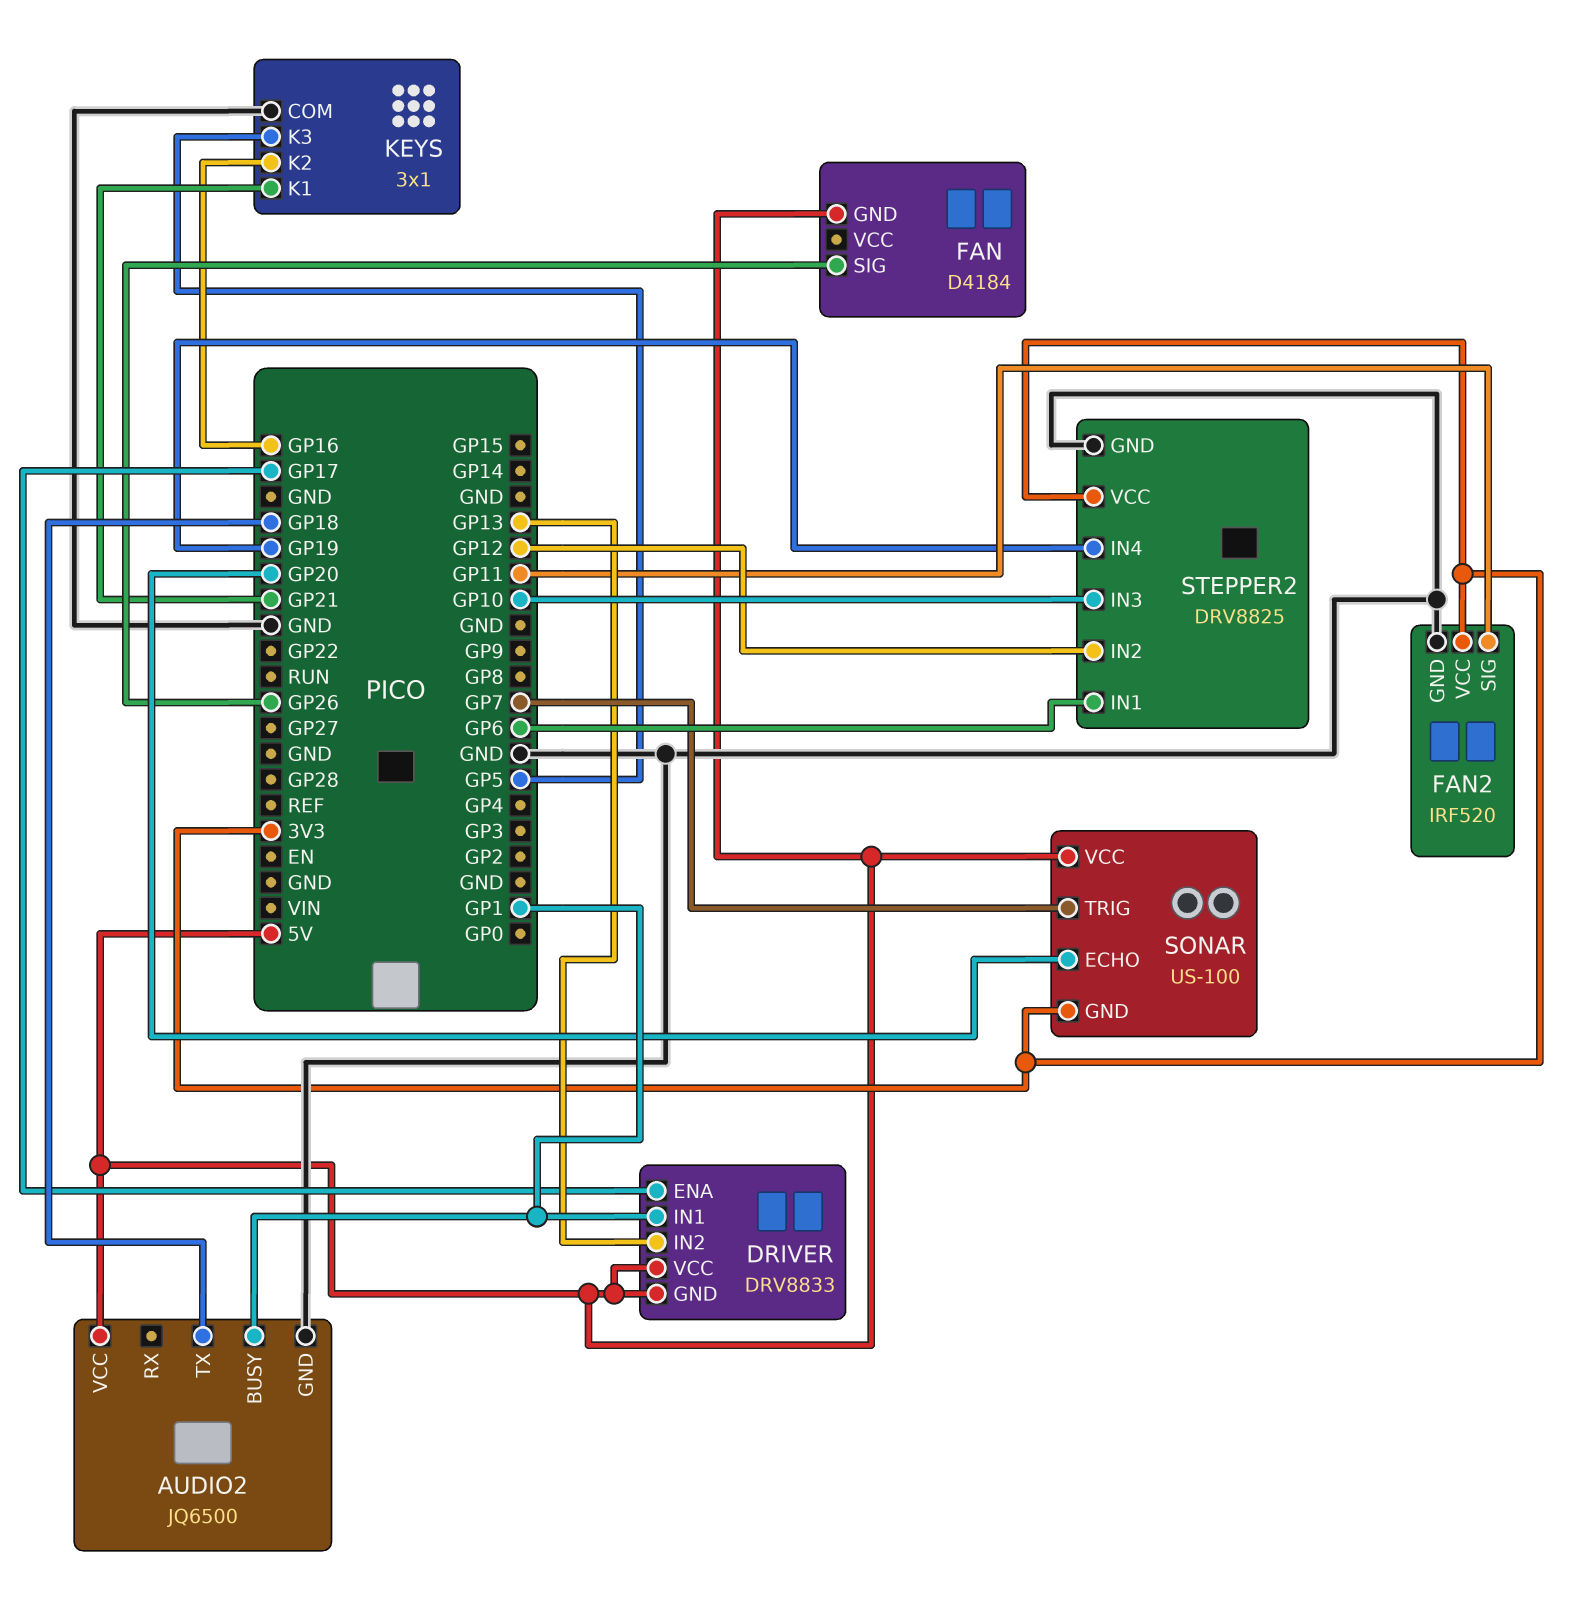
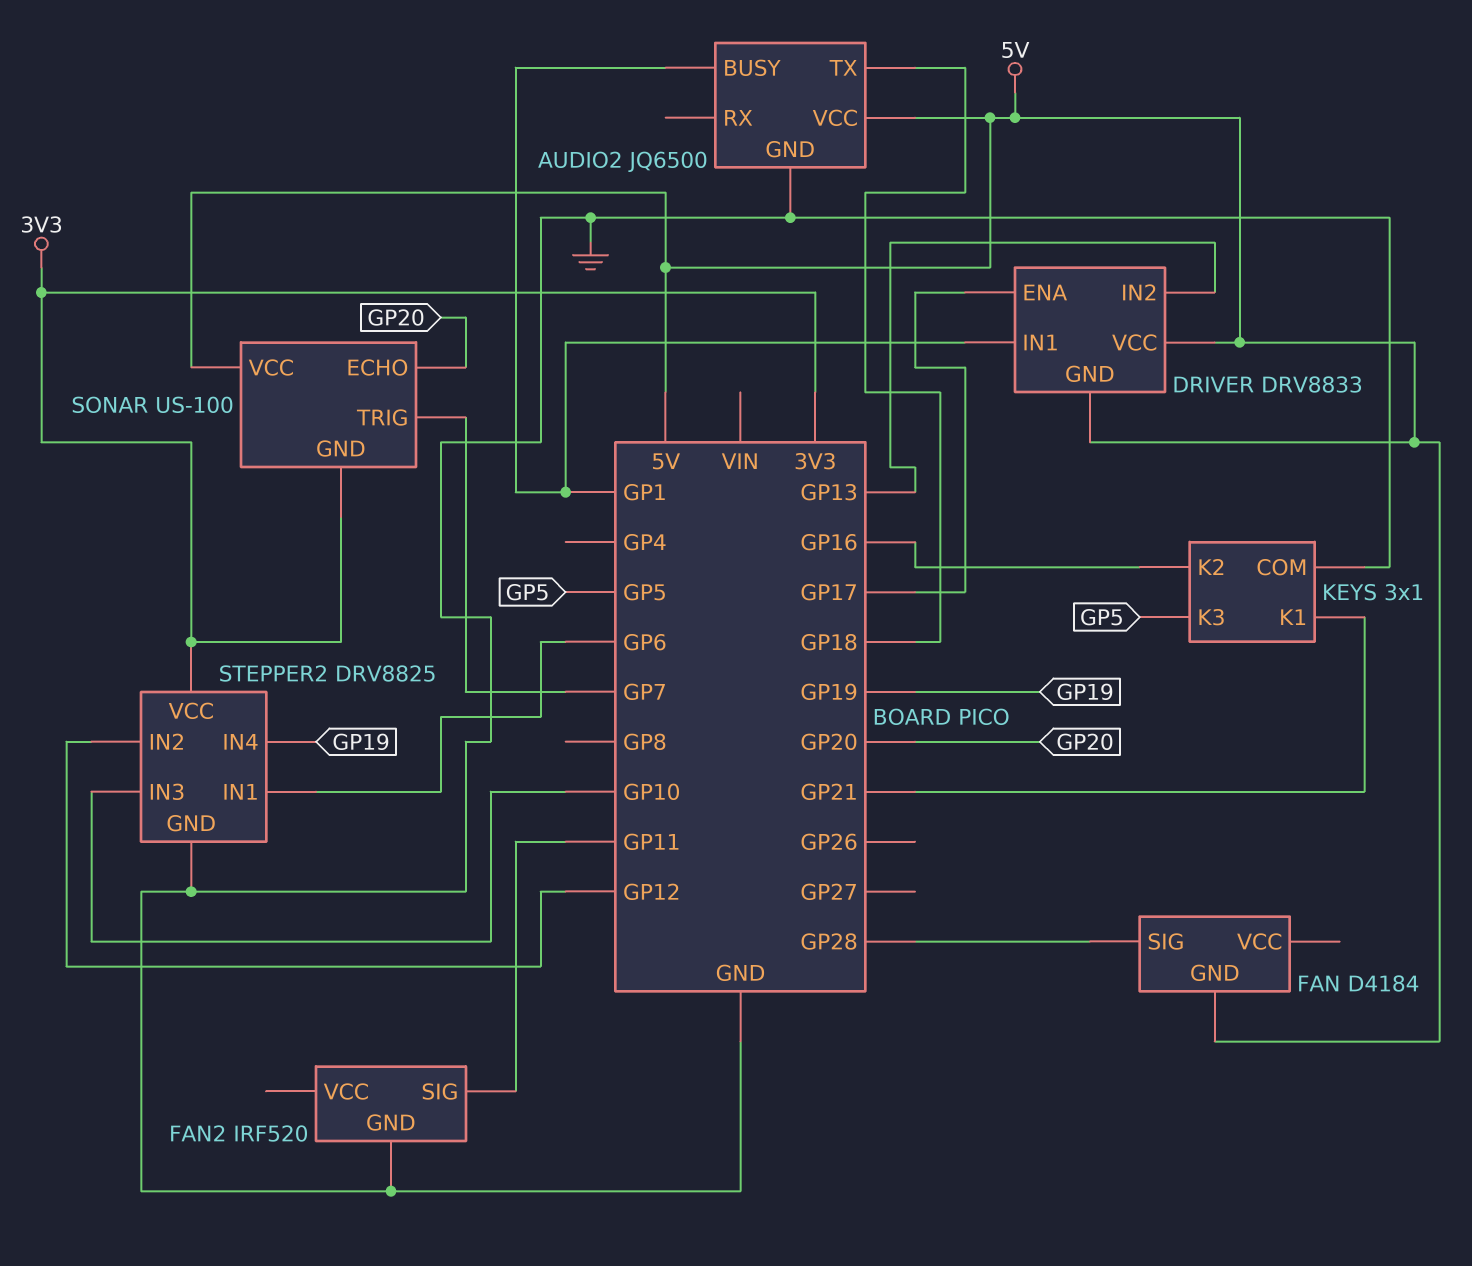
FAN pin SIG: GP26 -> GP28
FAN2 pin VCC: 3V3 -> none

